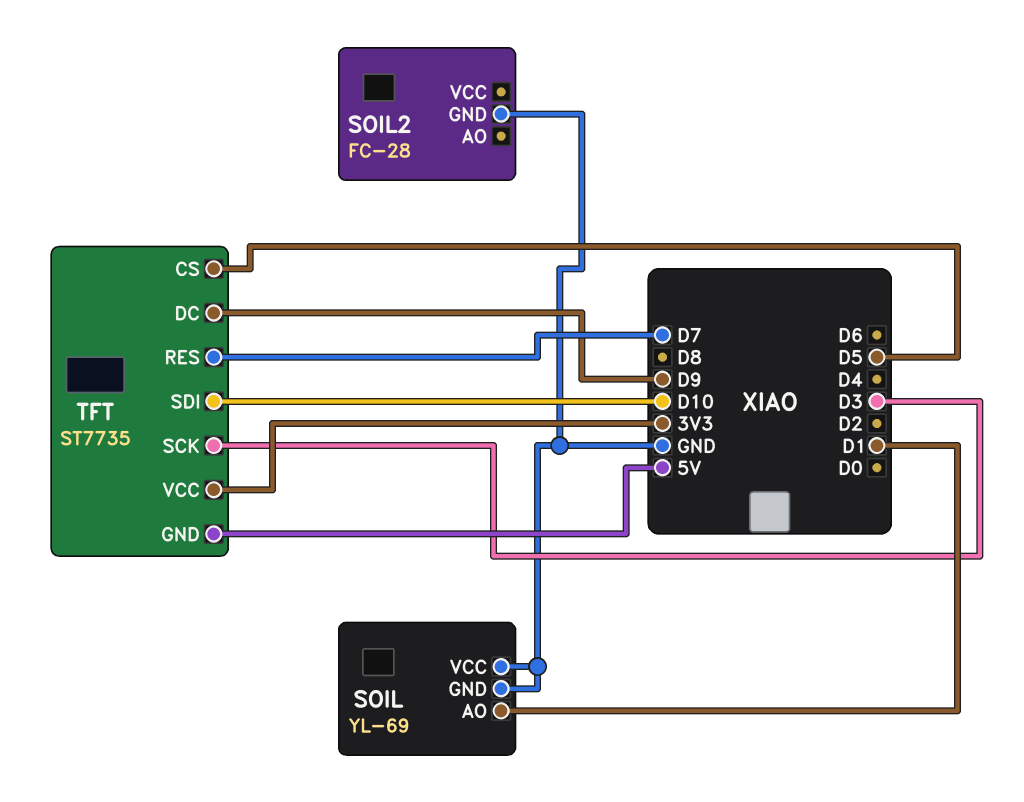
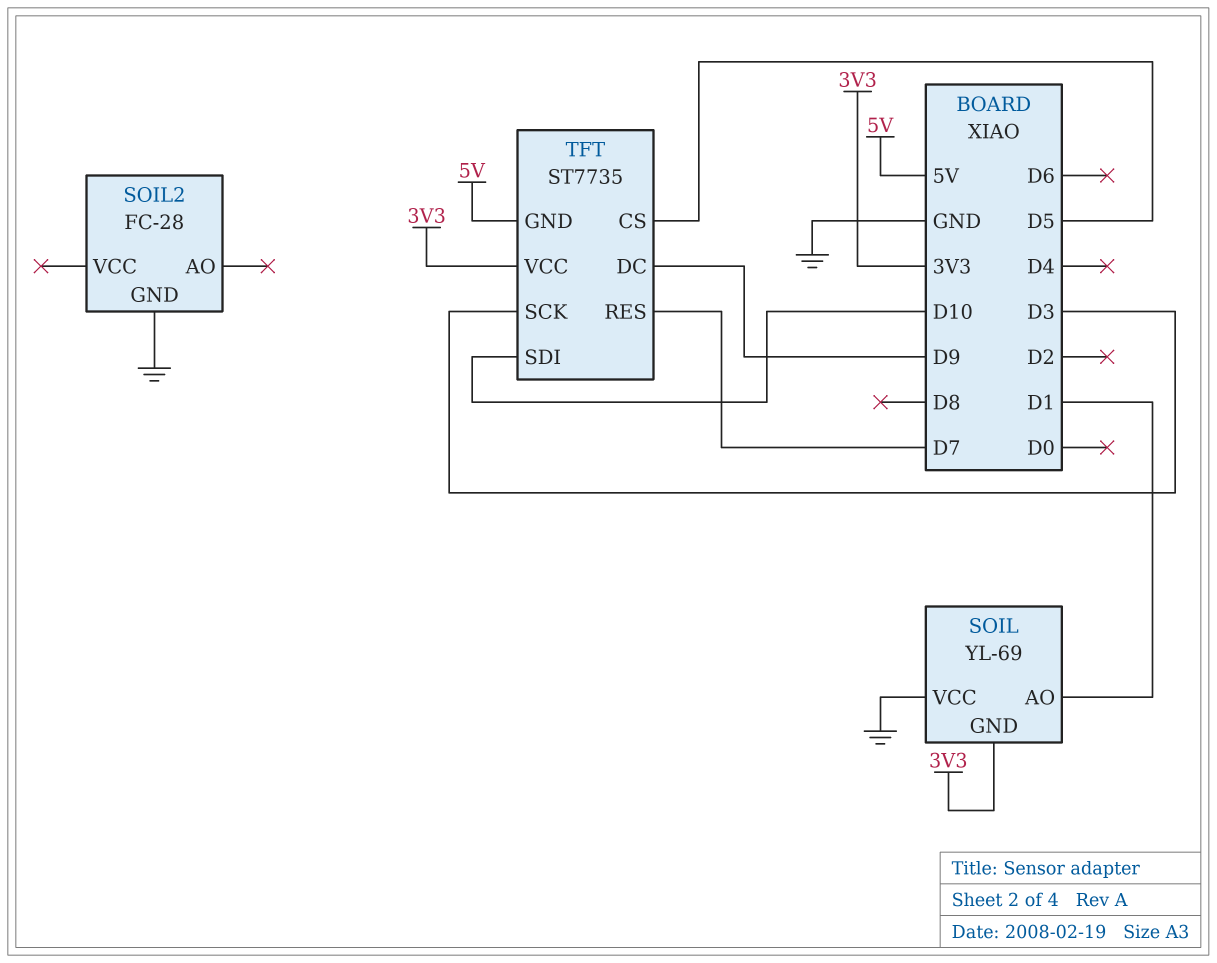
SOIL pin GND: GND -> 3V3

